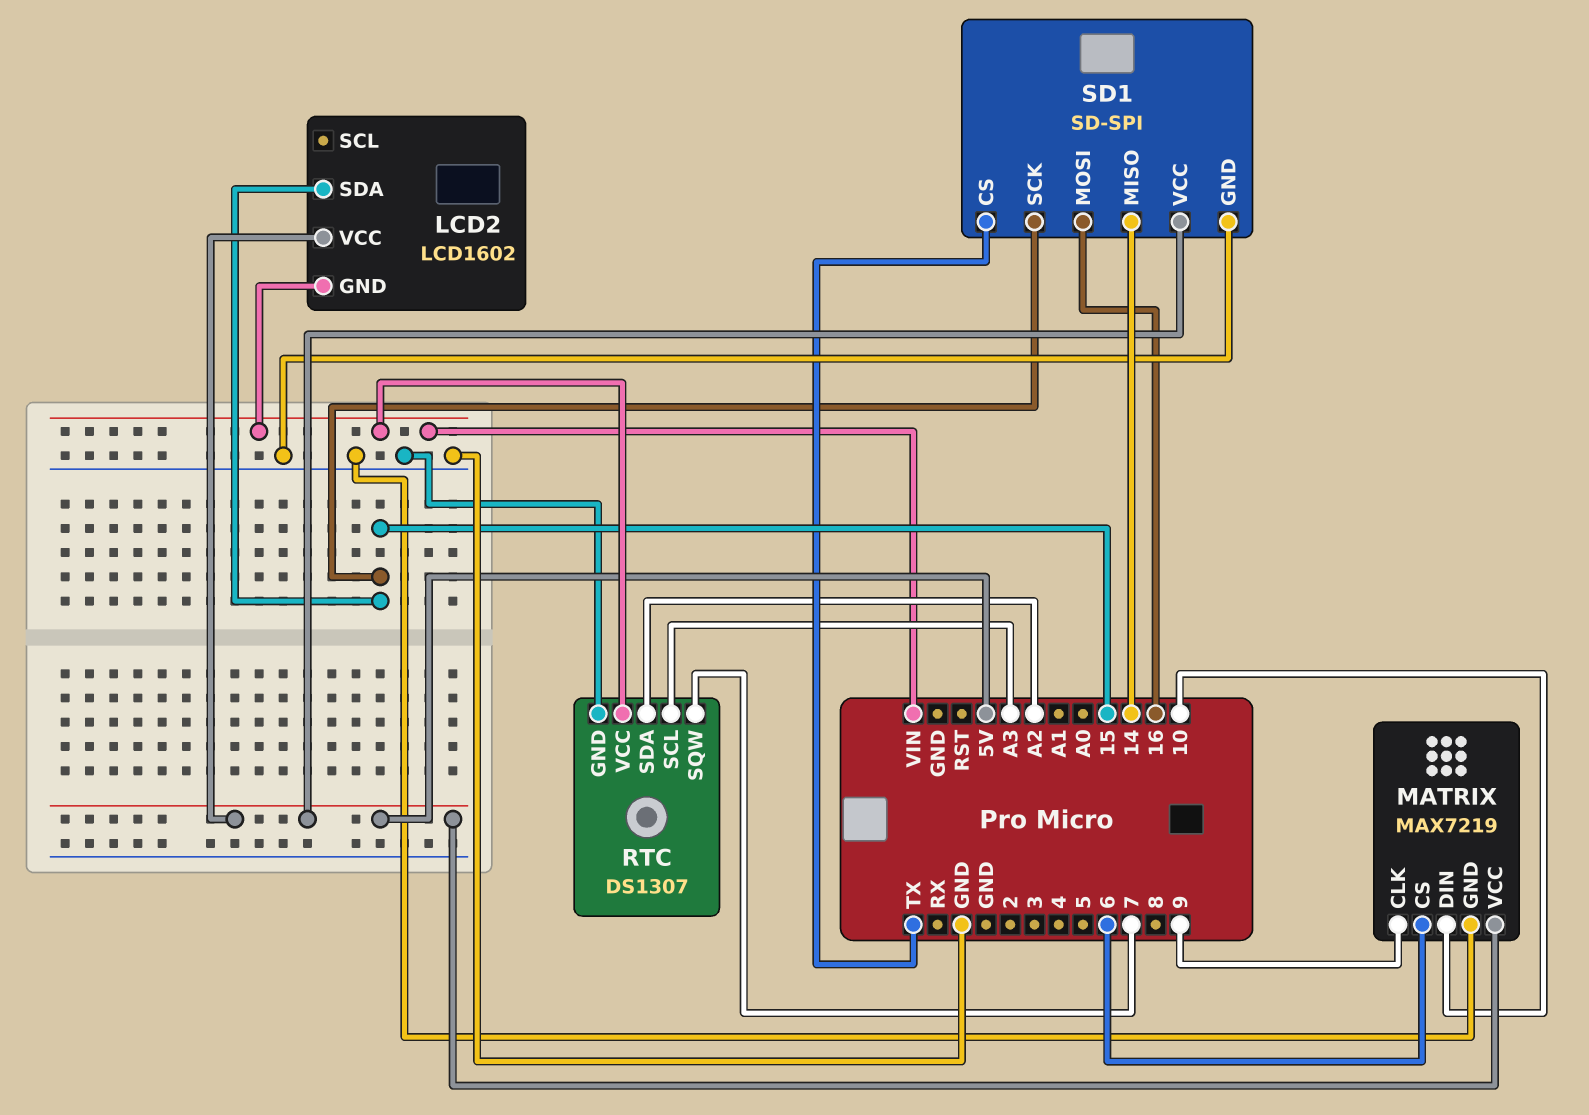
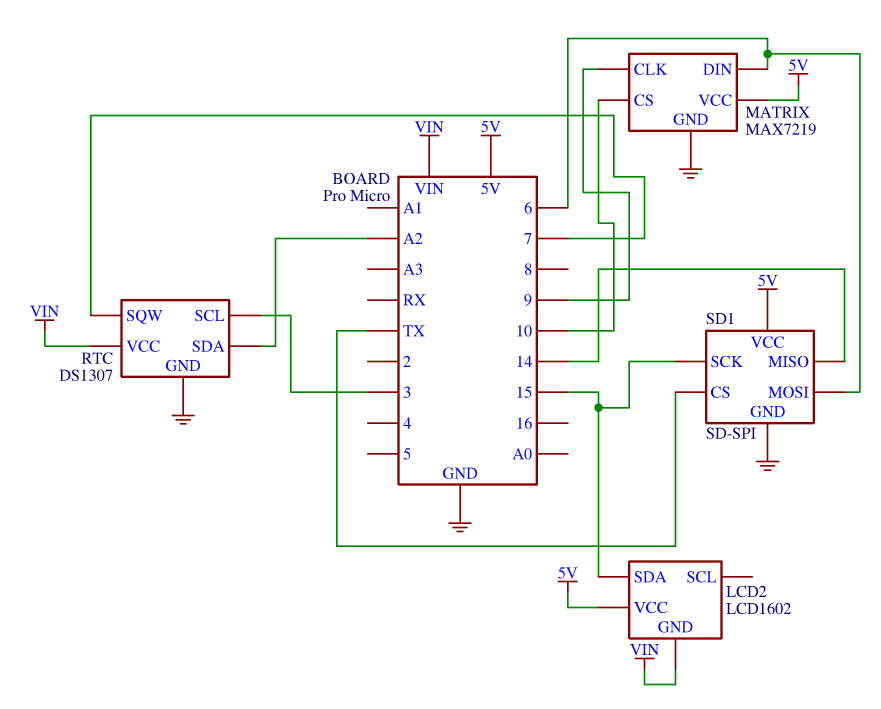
MATRIX pin CS: 6 -> 10
MATRIX pin DIN: 10 -> 6
RTC pin SCL: A3 -> 3
SD1 pin MOSI: 16 -> 6

